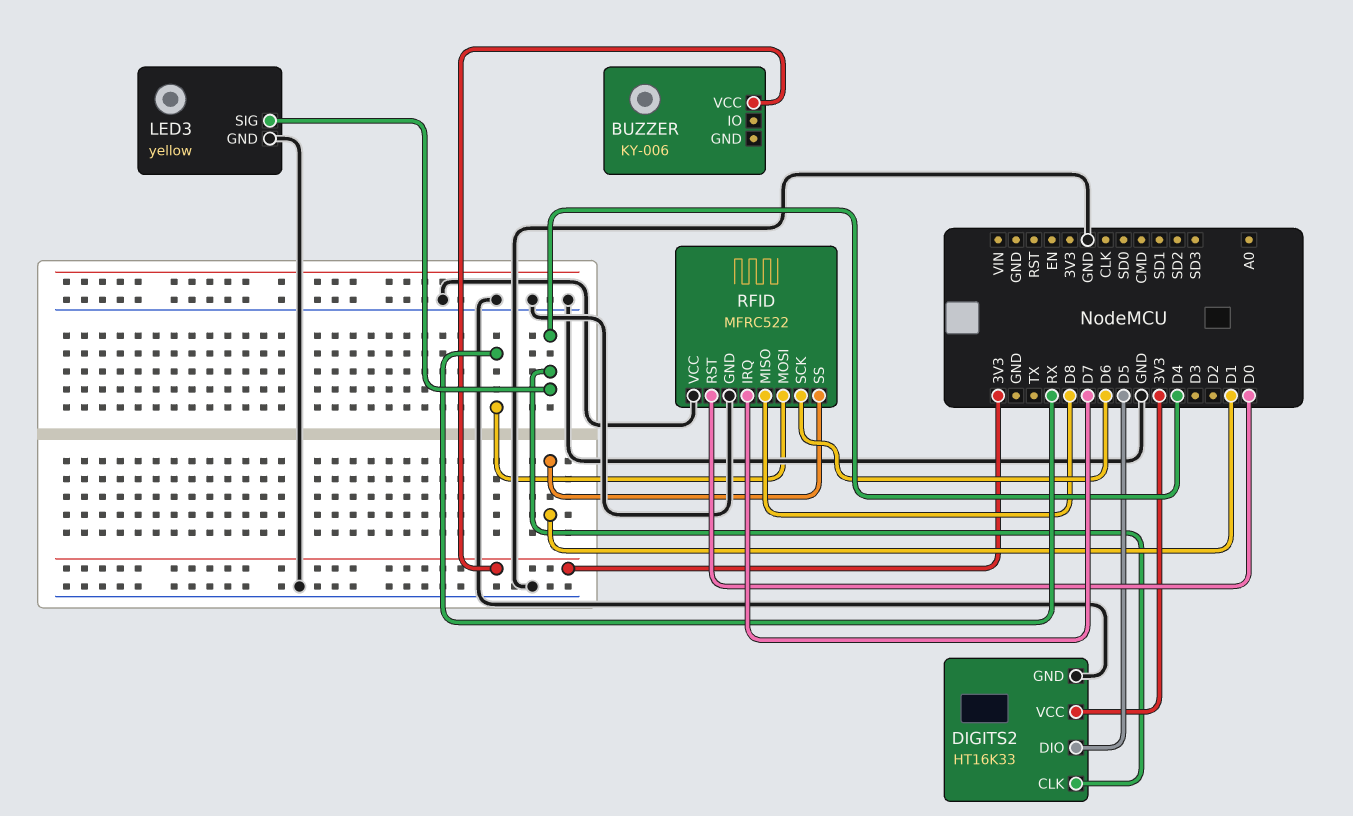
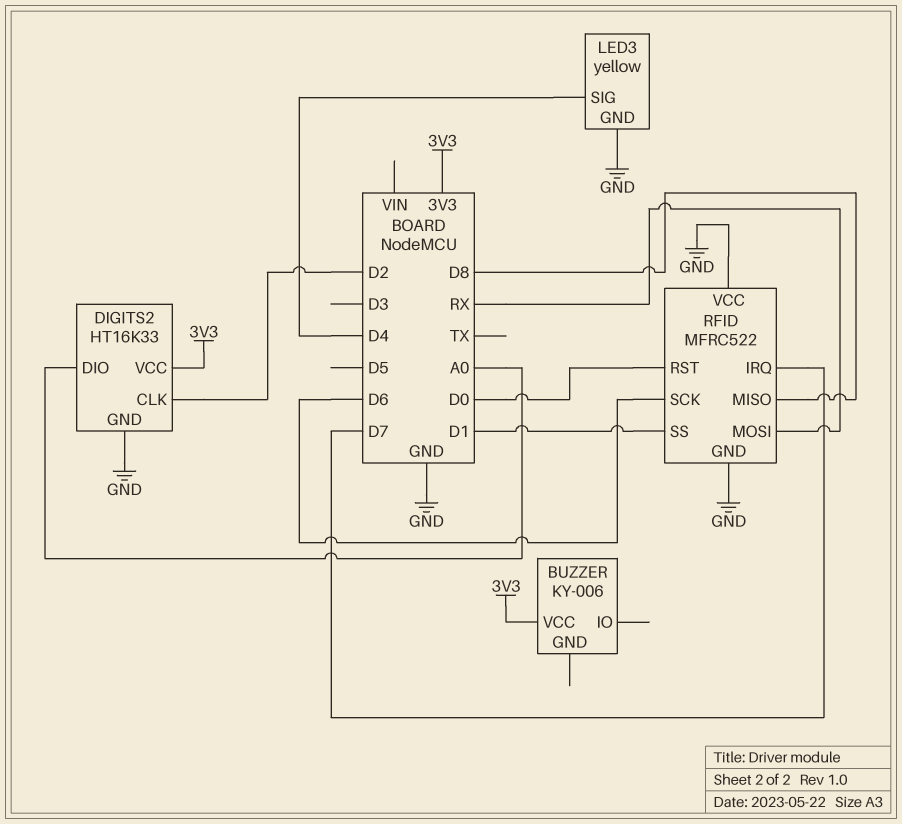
DIGITS2 pin CLK: D4 -> D2
DIGITS2 pin DIO: D5 -> A0

